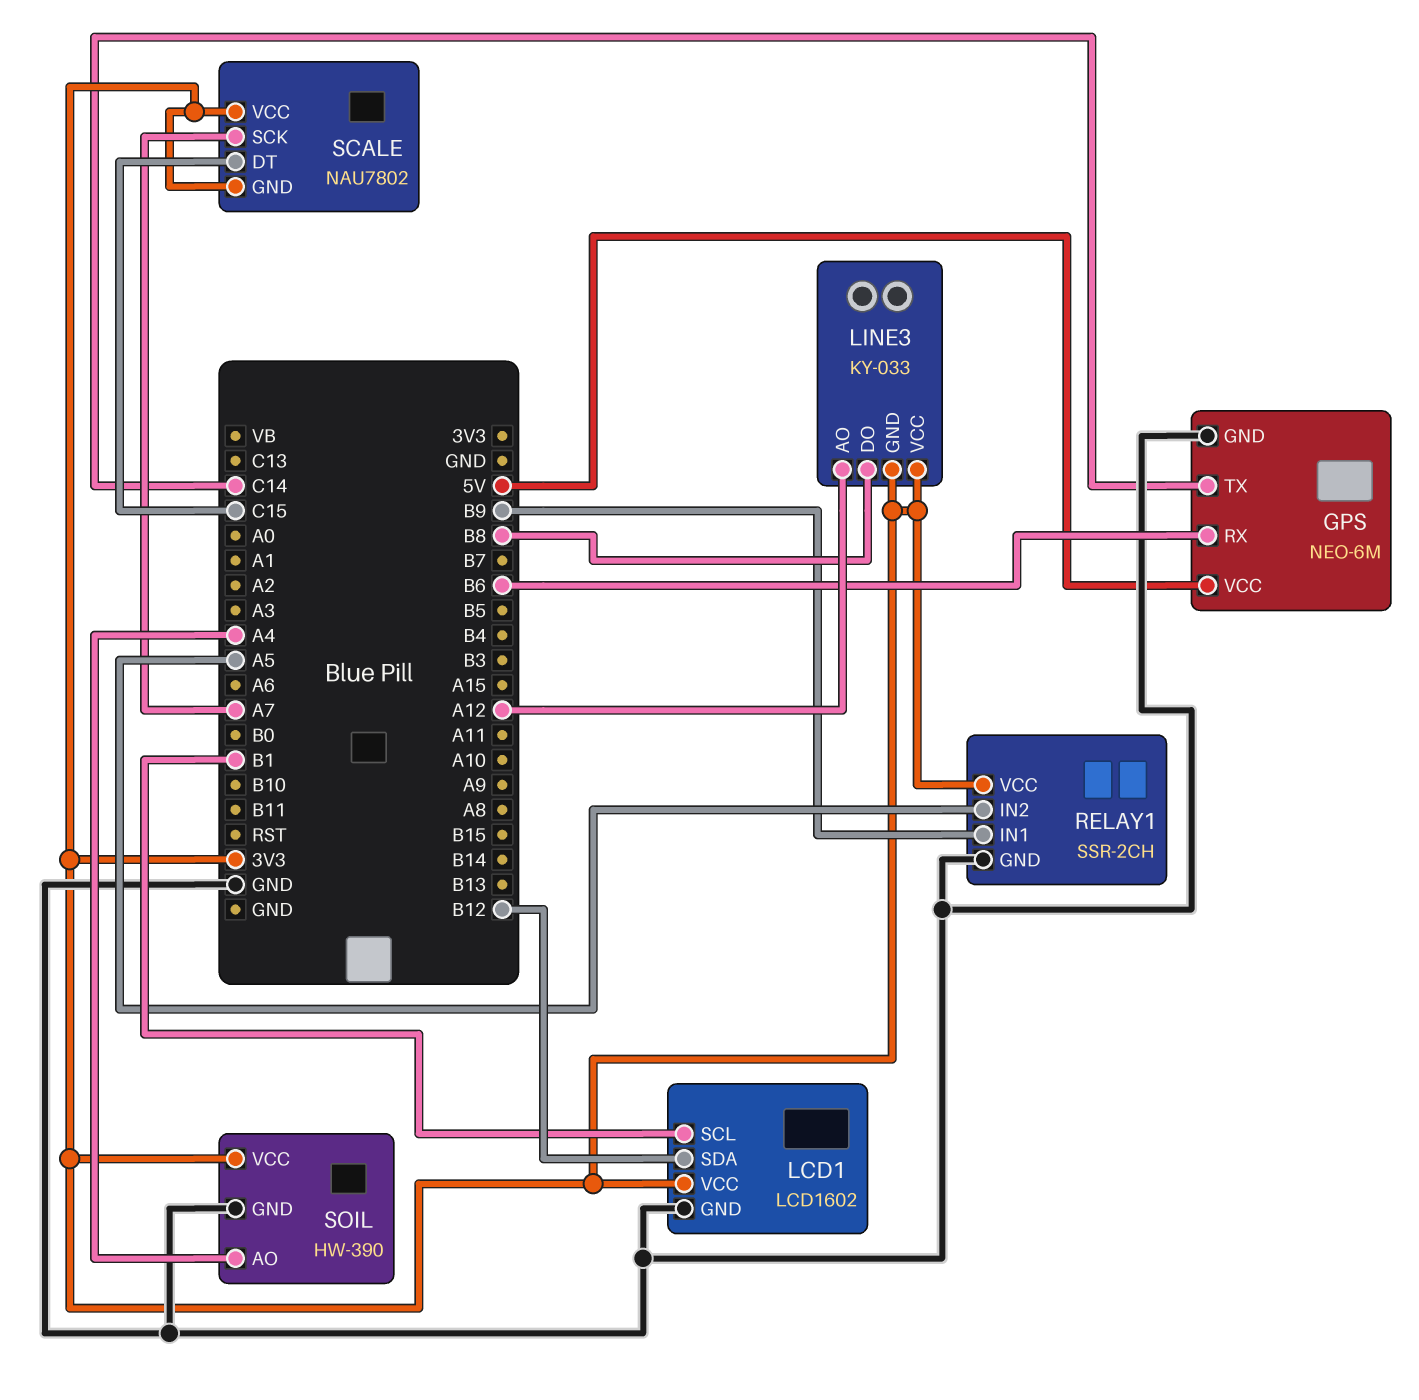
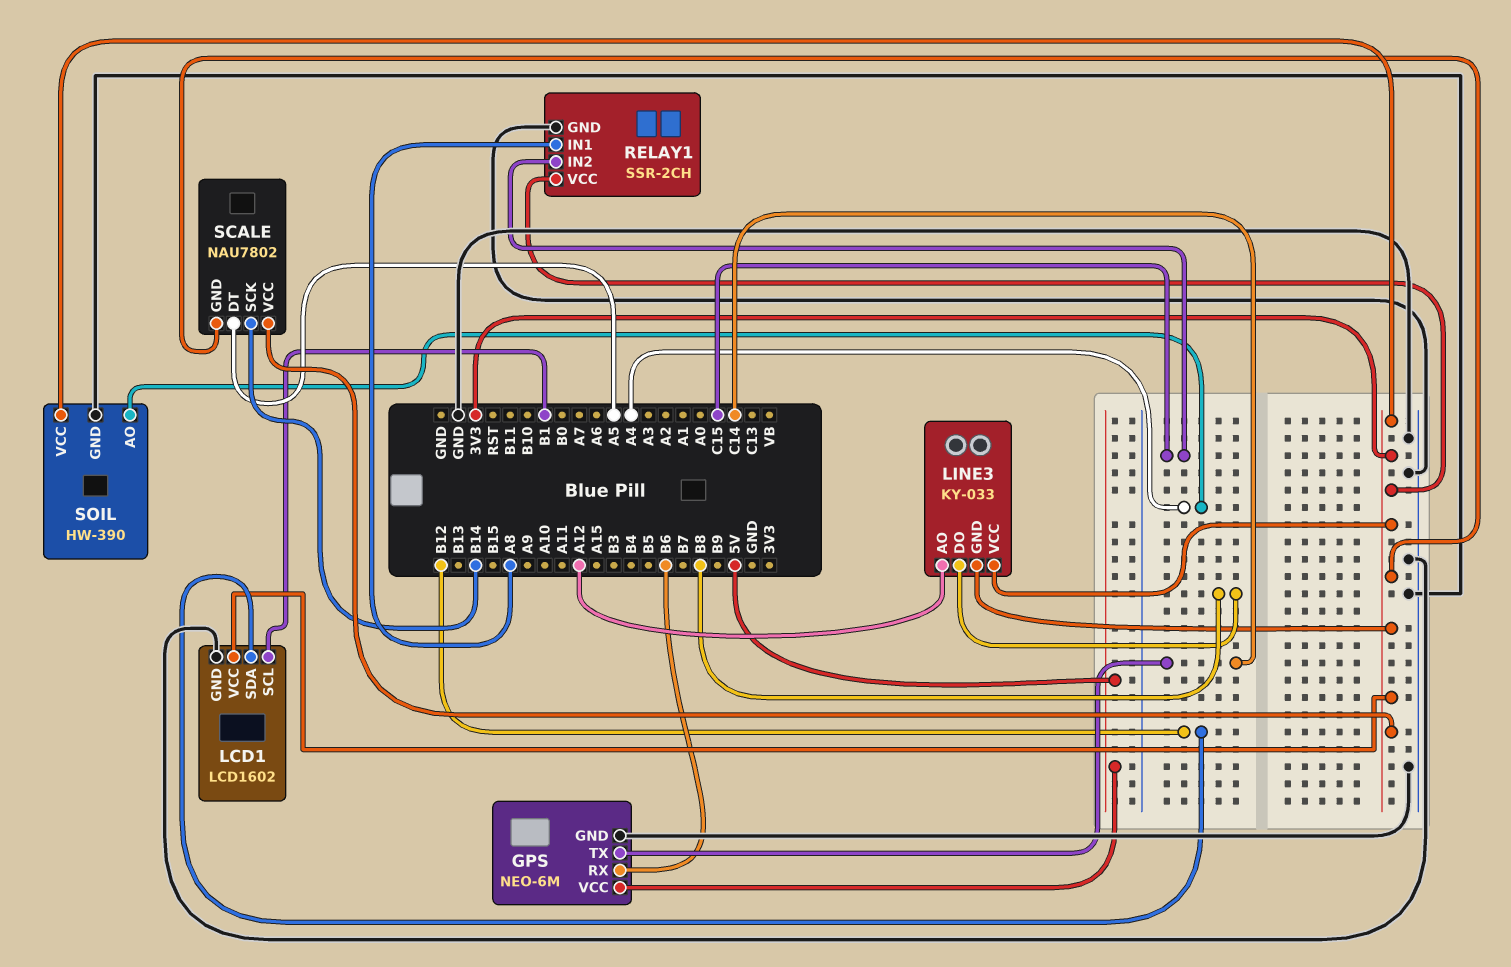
RELAY1 pin IN1: B9 -> A8
RELAY1 pin IN2: A5 -> C15
SCALE pin DT: C15 -> A5
SCALE pin SCK: A7 -> B14

